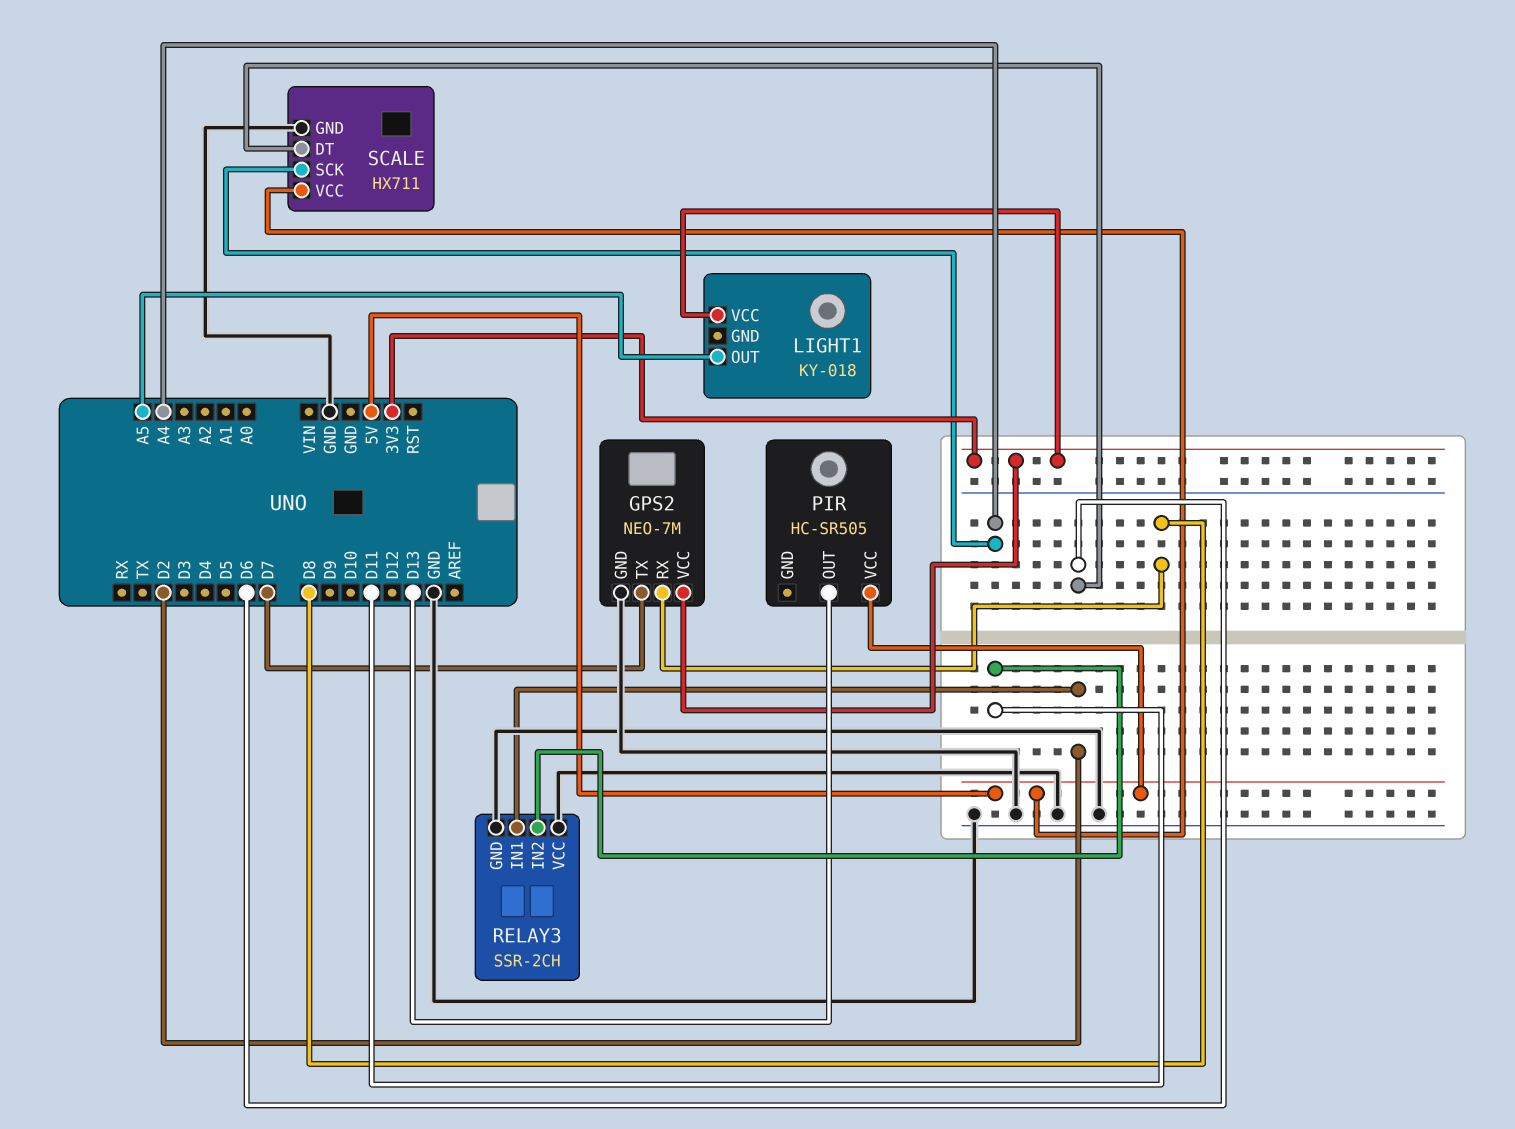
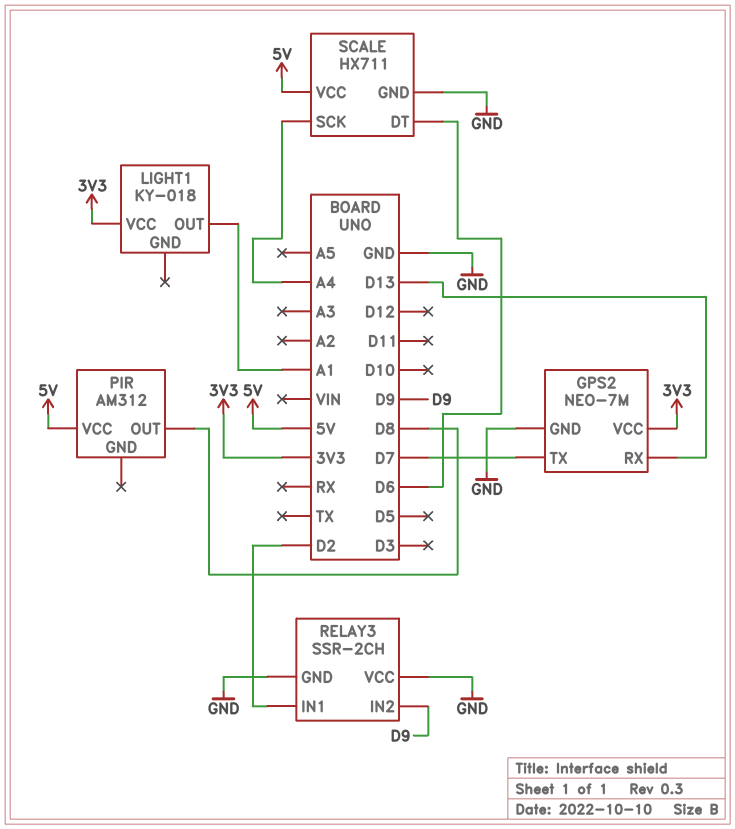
GPS2 pin RX: D8 -> D13
LIGHT1 pin OUT: A5 -> A1
PIR: HC-SR505 -> AM312
PIR pin OUT: D13 -> D8
RELAY3 pin IN2: D11 -> D9

